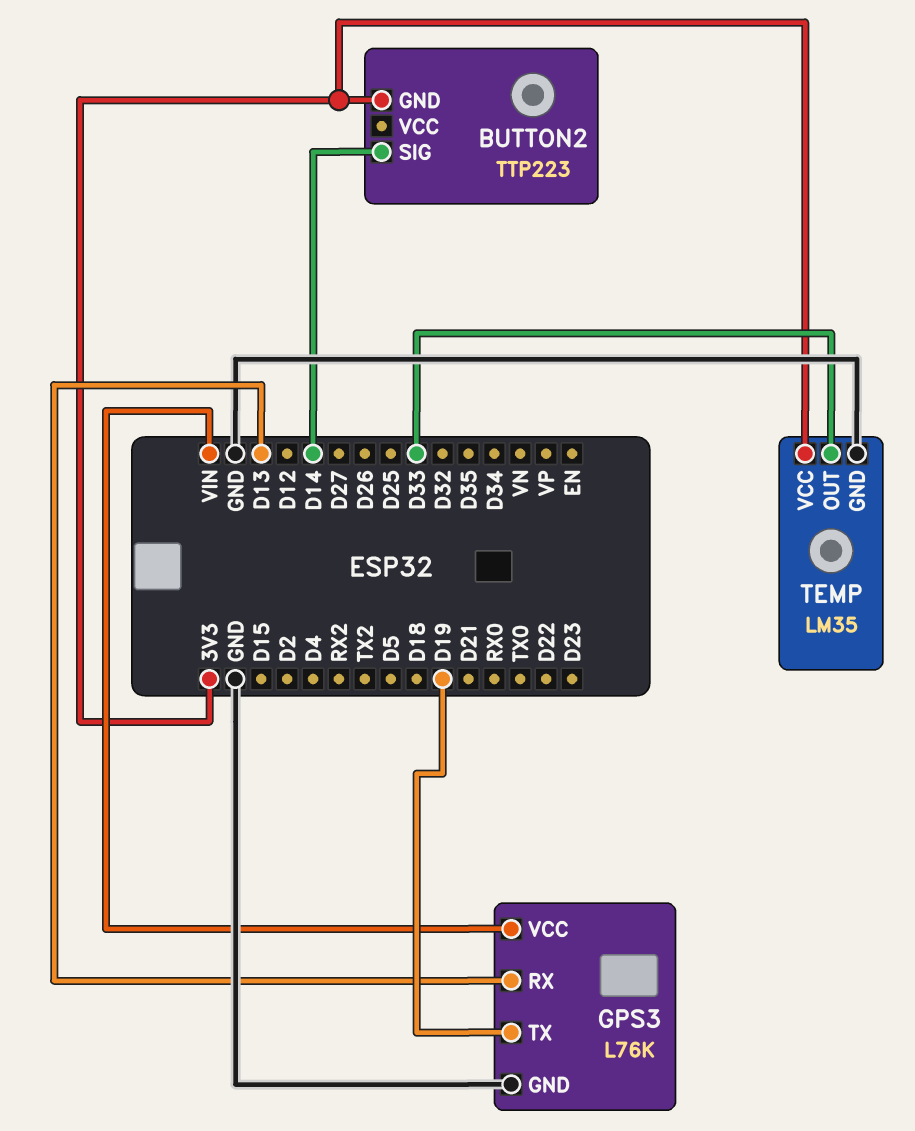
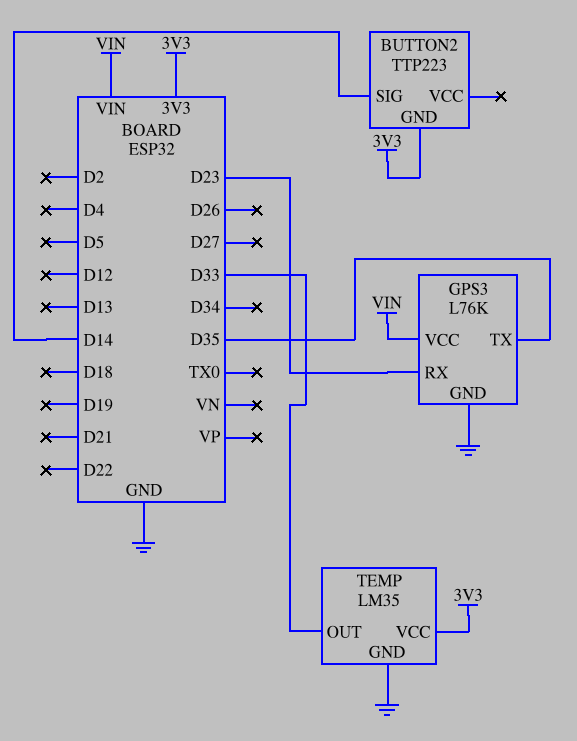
GPS3 pin RX: D13 -> D23
GPS3 pin TX: D19 -> D35

